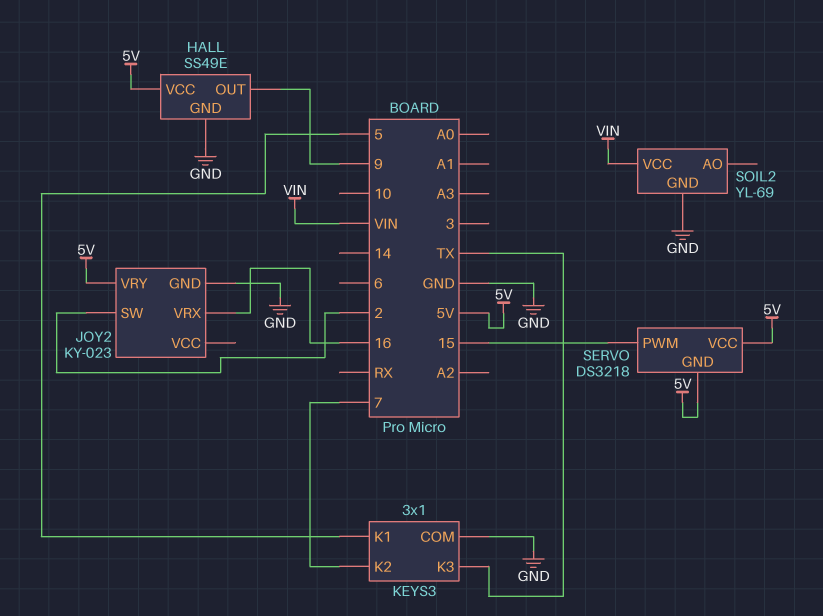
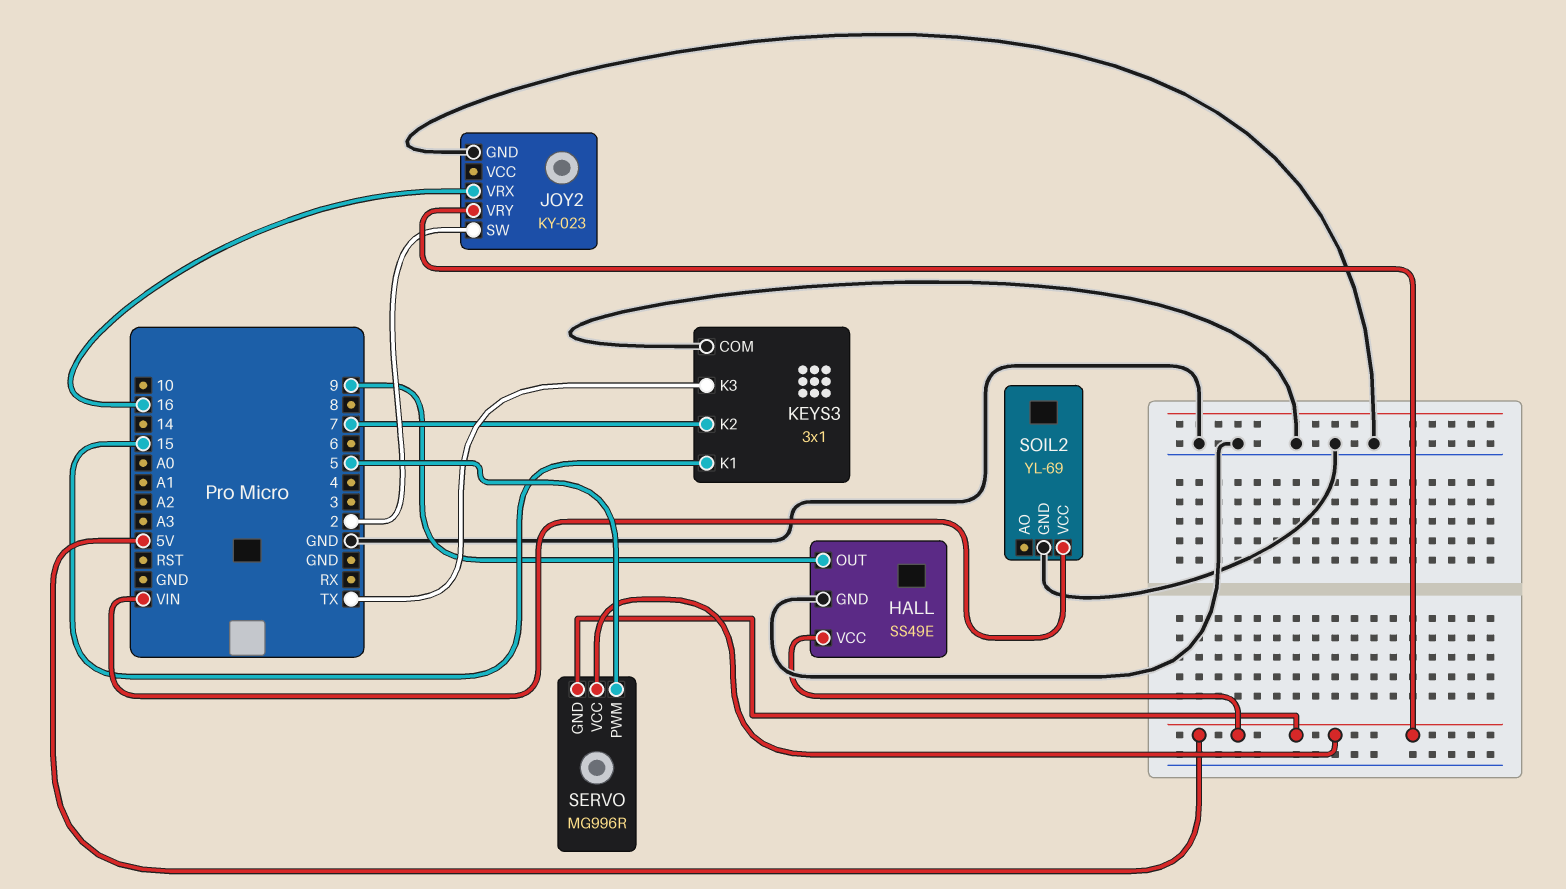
KEYS3 pin K1: 5 -> 15
SERVO: DS3218 -> MG996R
SERVO pin PWM: 15 -> 5

